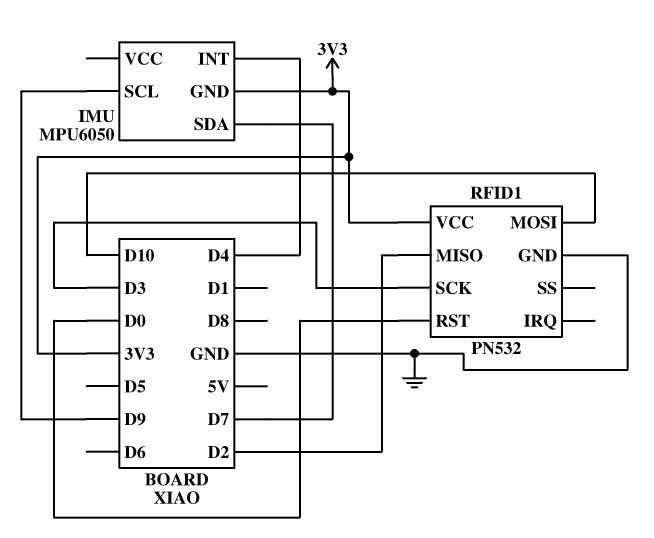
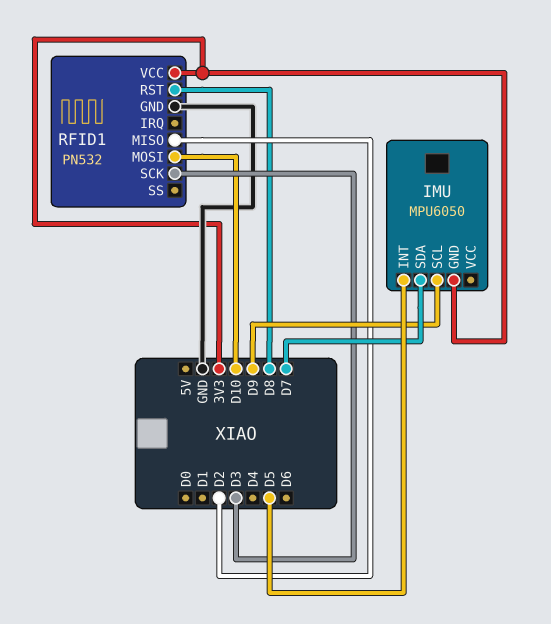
IMU pin INT: D4 -> D5
RFID1 pin RST: D0 -> D8

